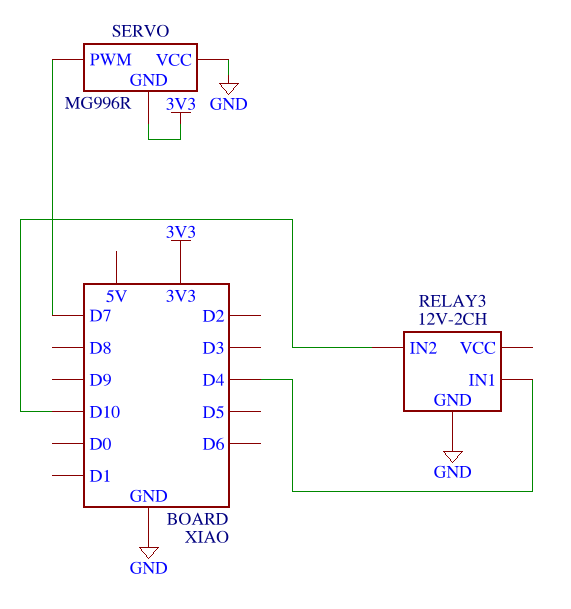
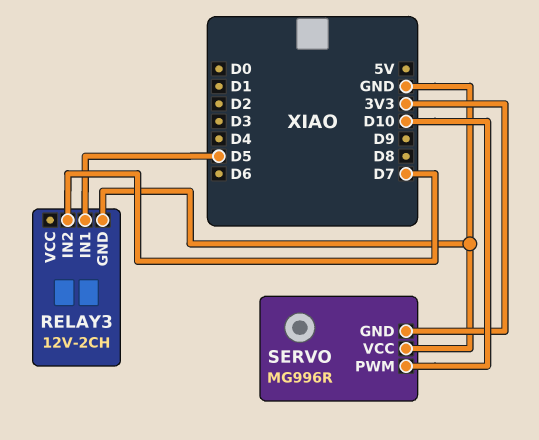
RELAY3 pin IN1: D4 -> D5
RELAY3 pin IN2: D10 -> D7
SERVO pin PWM: D7 -> D10

